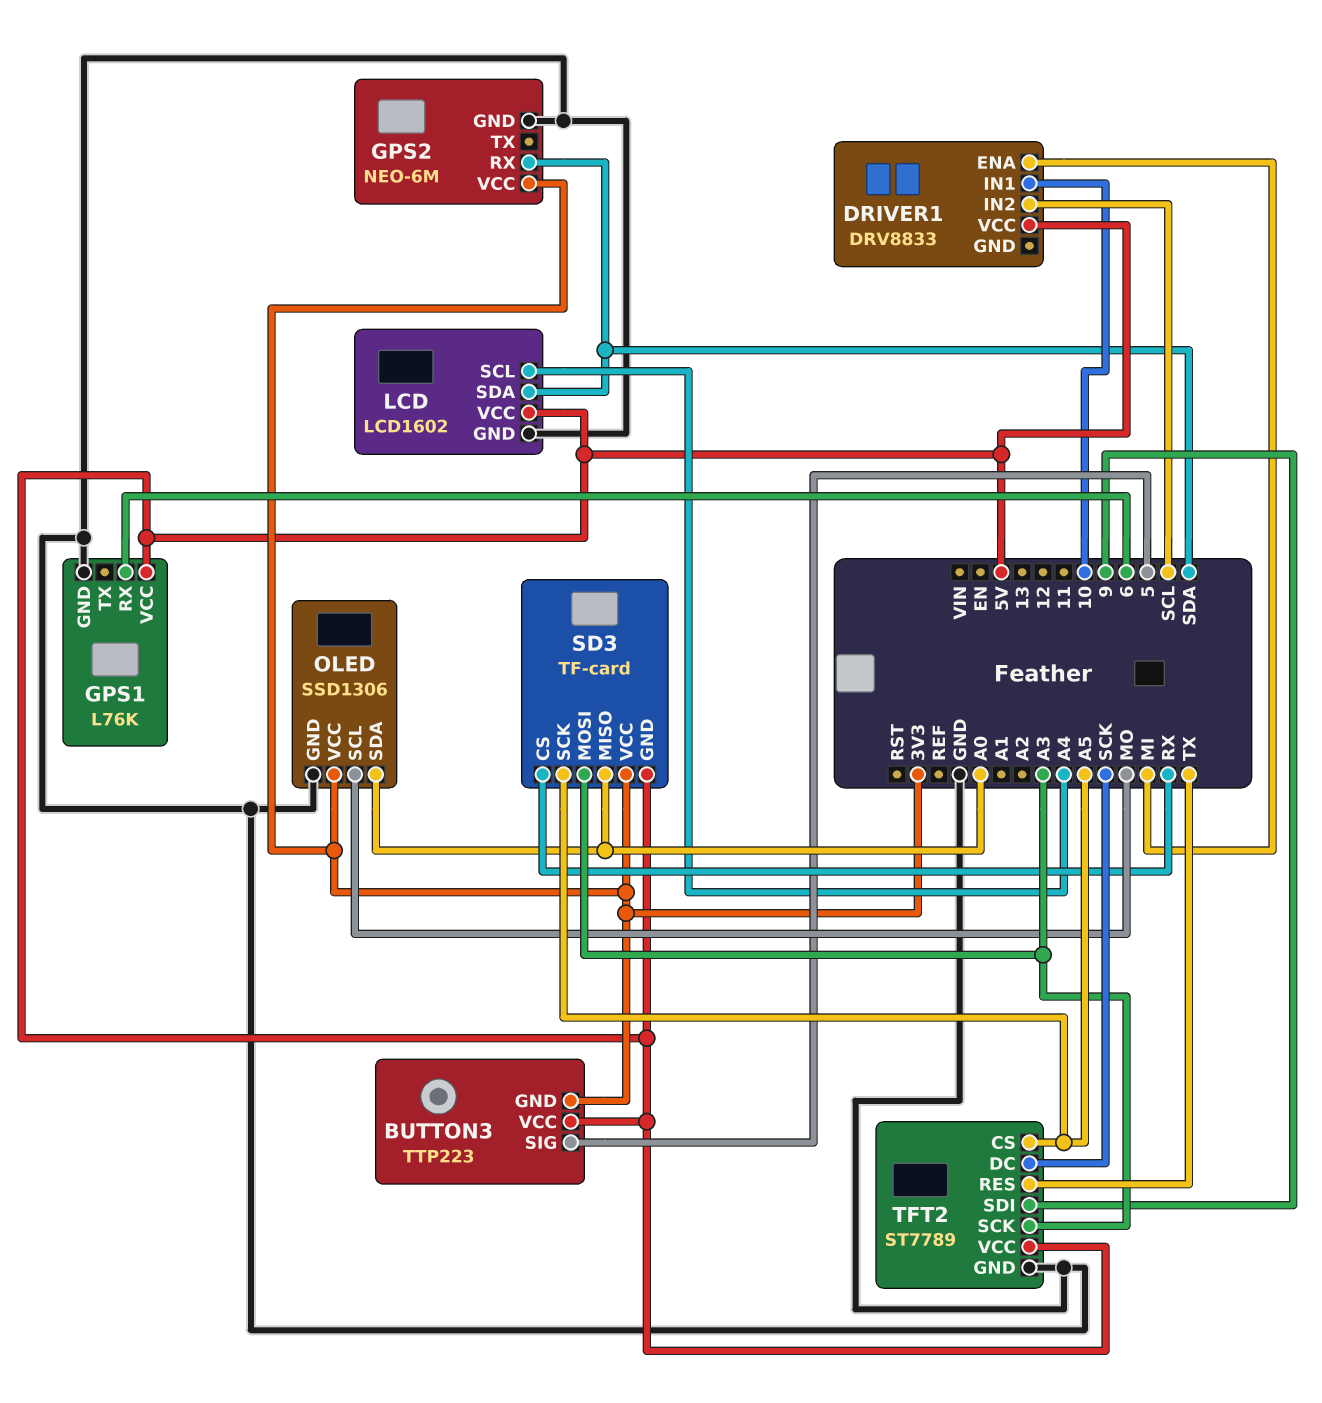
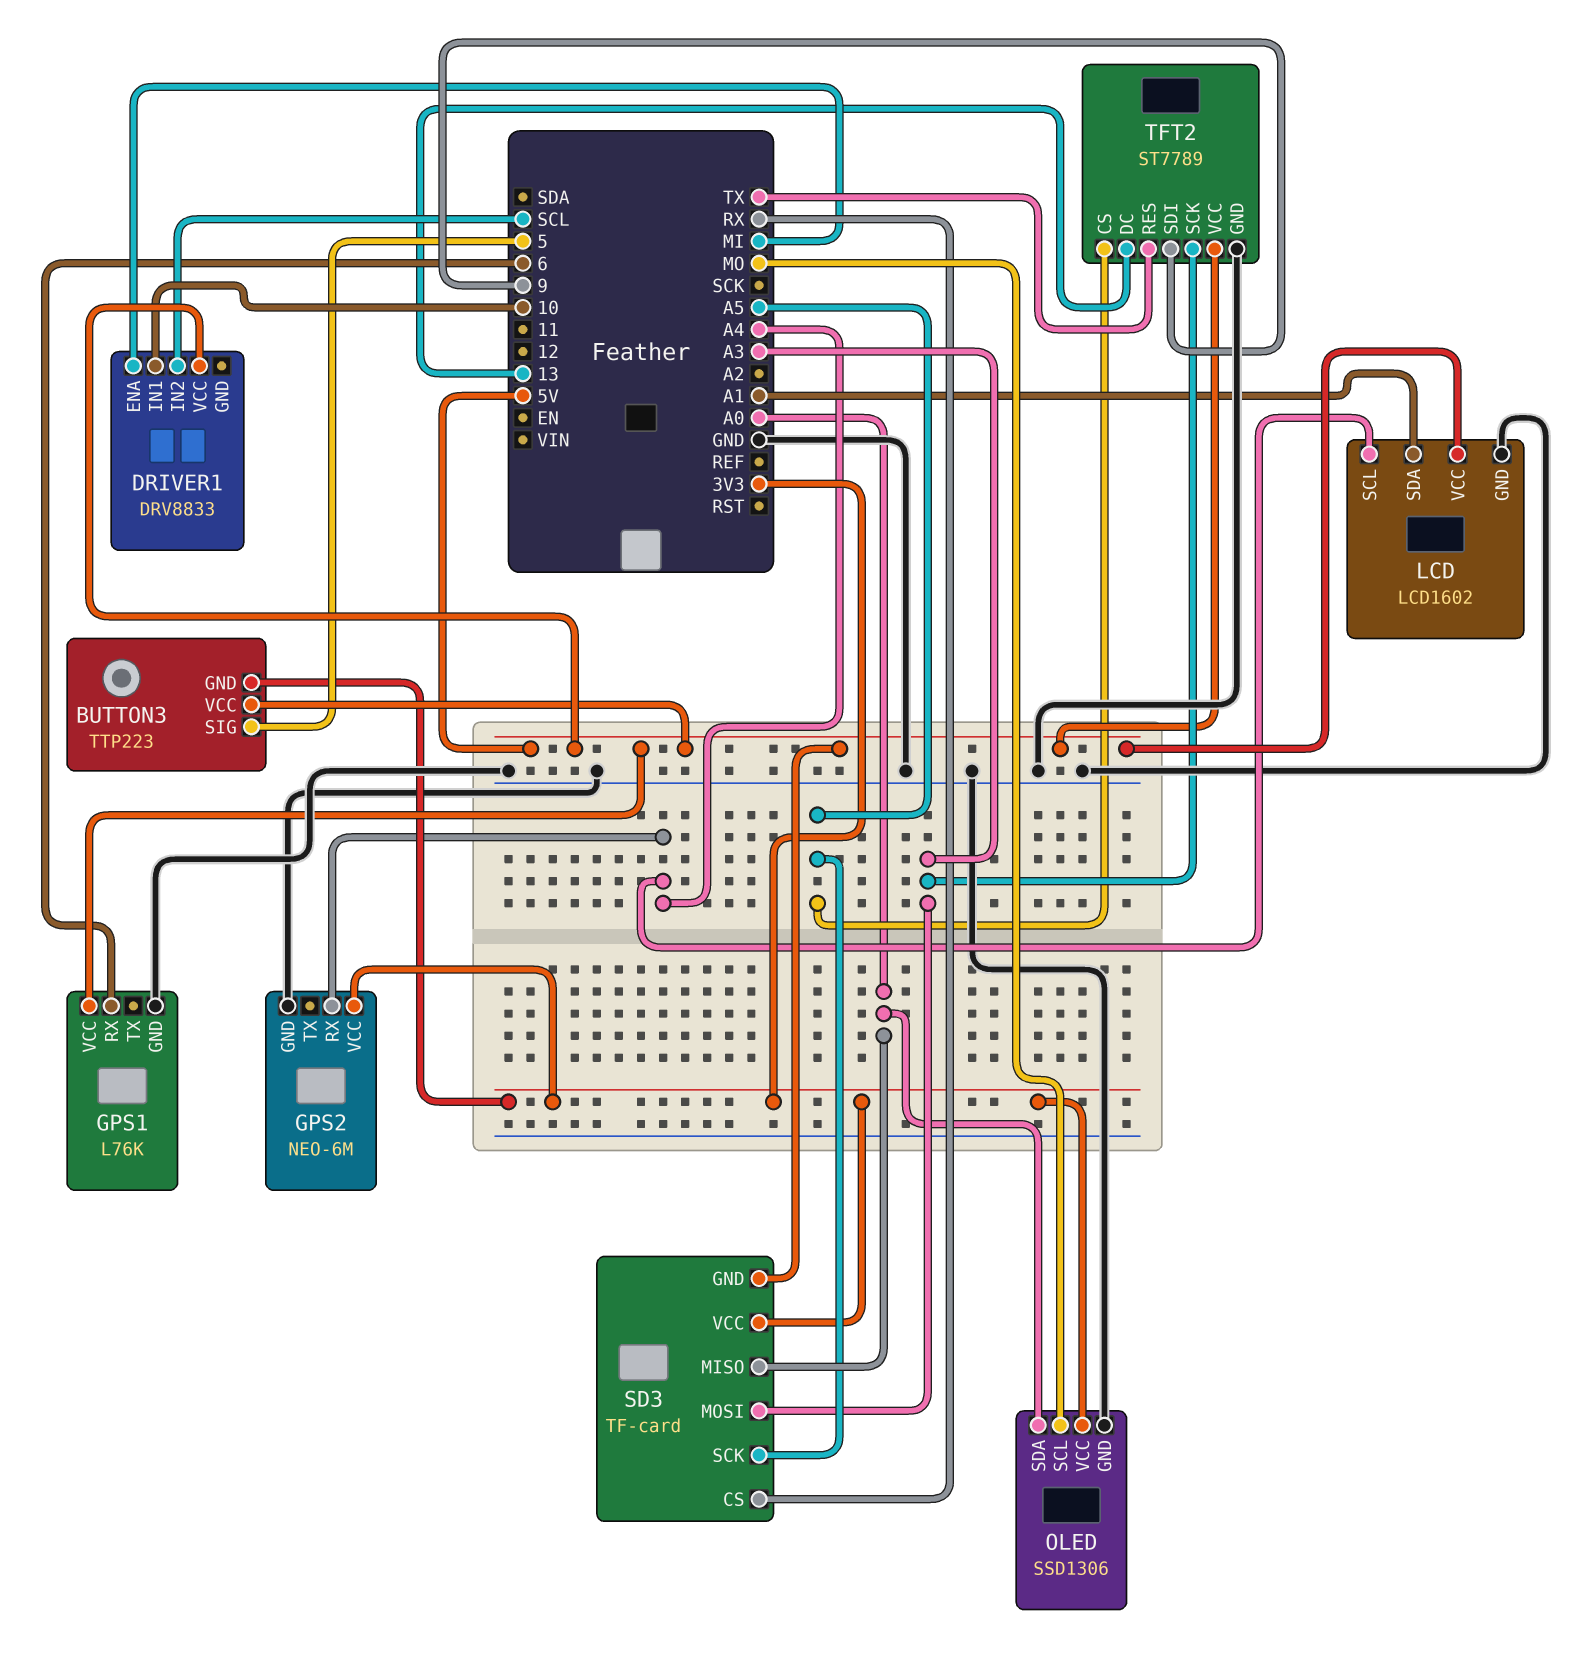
GPS2 pin RX: SDA -> A4
LCD pin SDA: SDA -> A1
TFT2 pin DC: SCK -> 13

